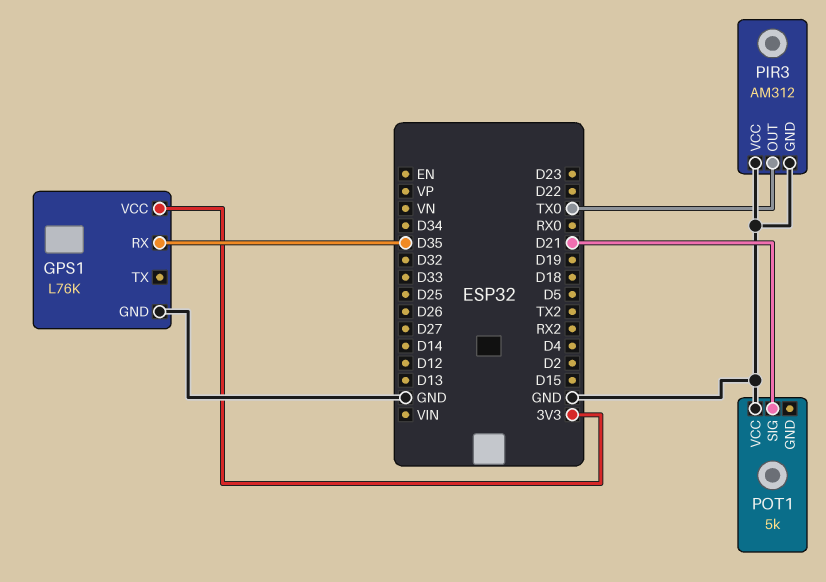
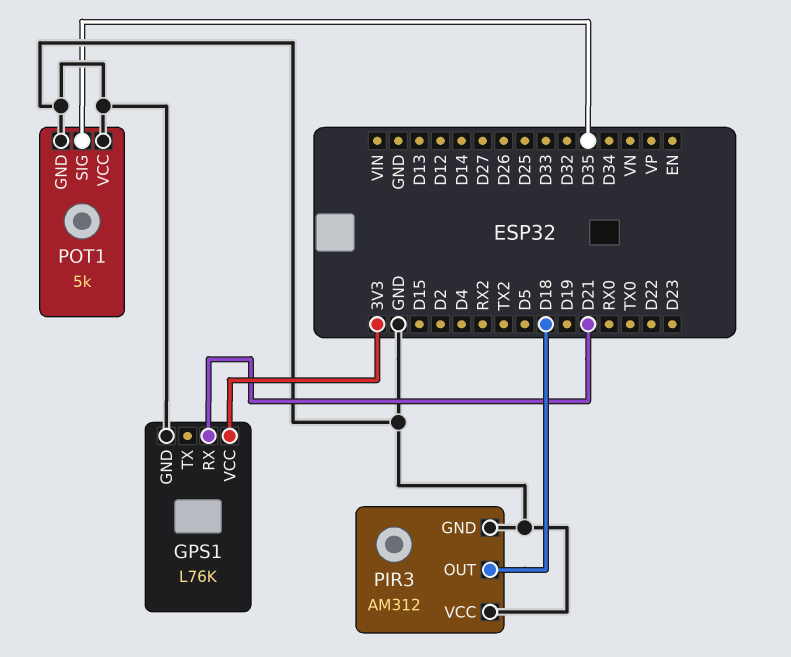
GPS1 pin RX: D35 -> D21
PIR3 pin OUT: TX0 -> D18
POT1 pin GND: none -> GND
POT1 pin SIG: D21 -> D35

